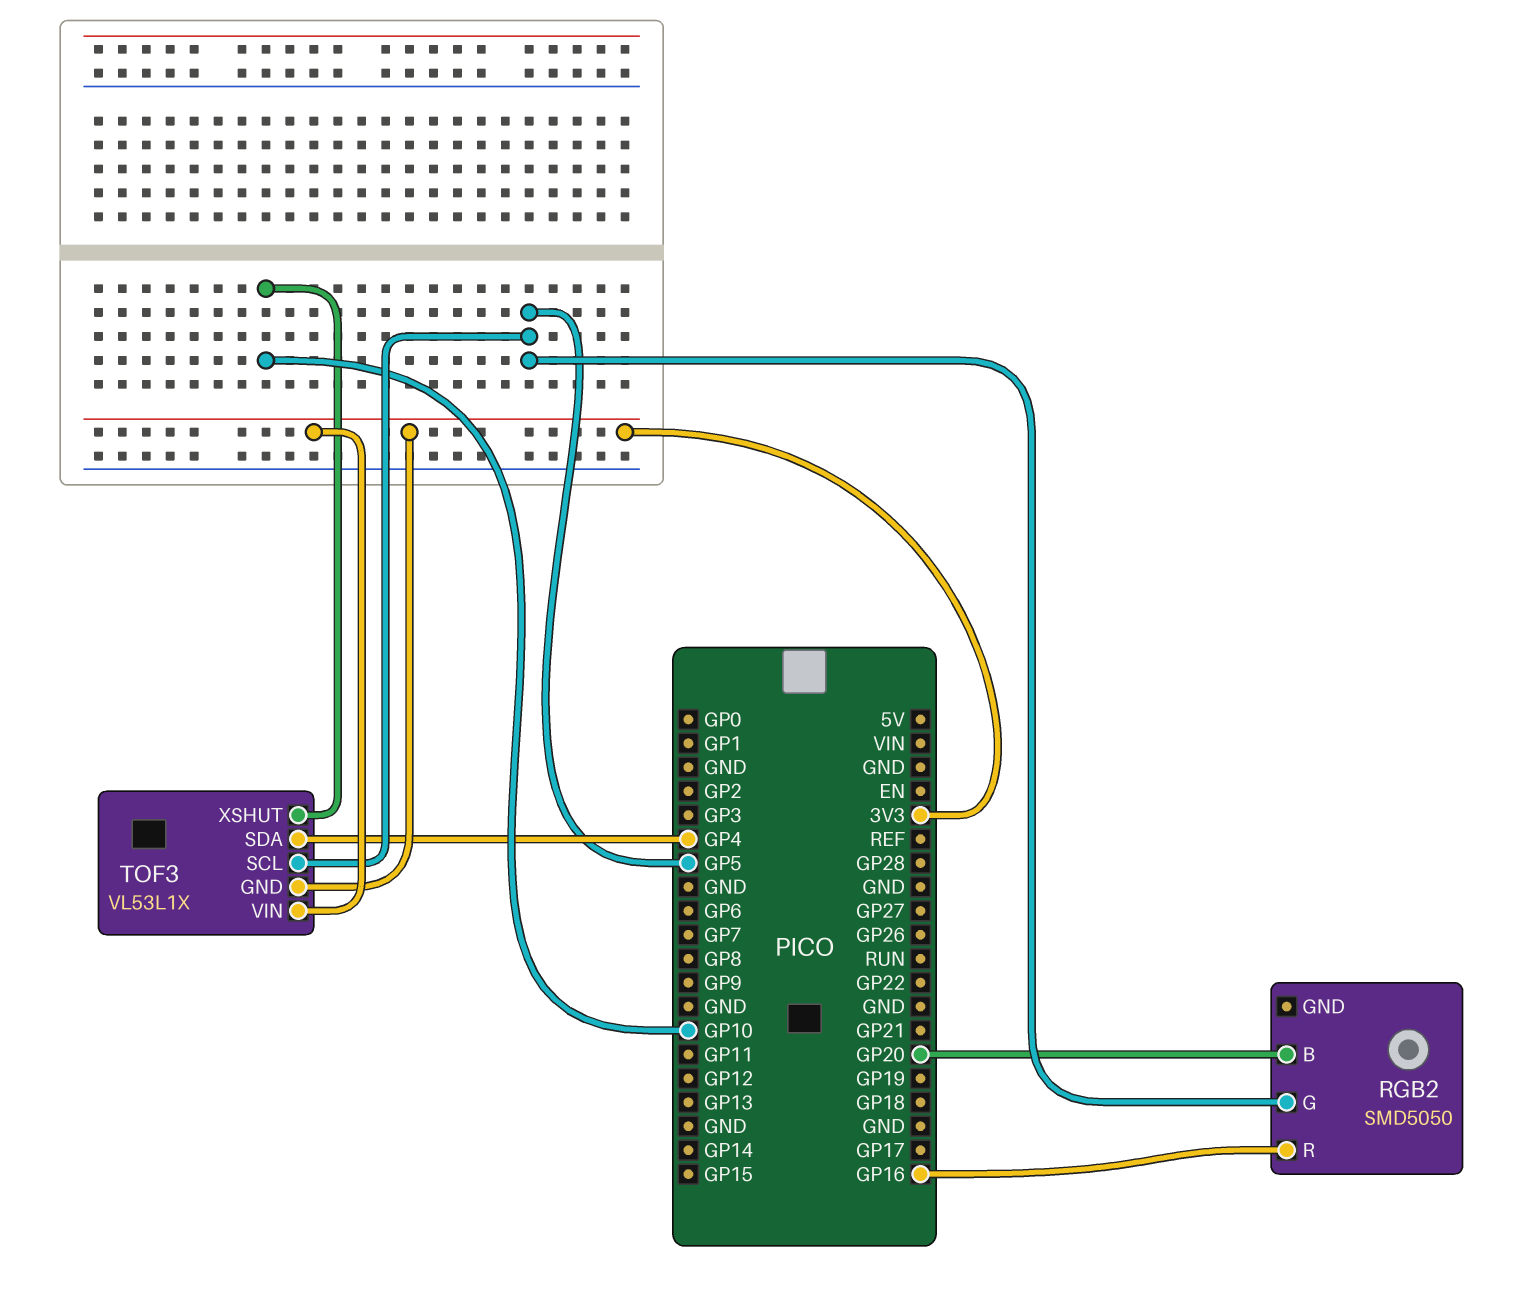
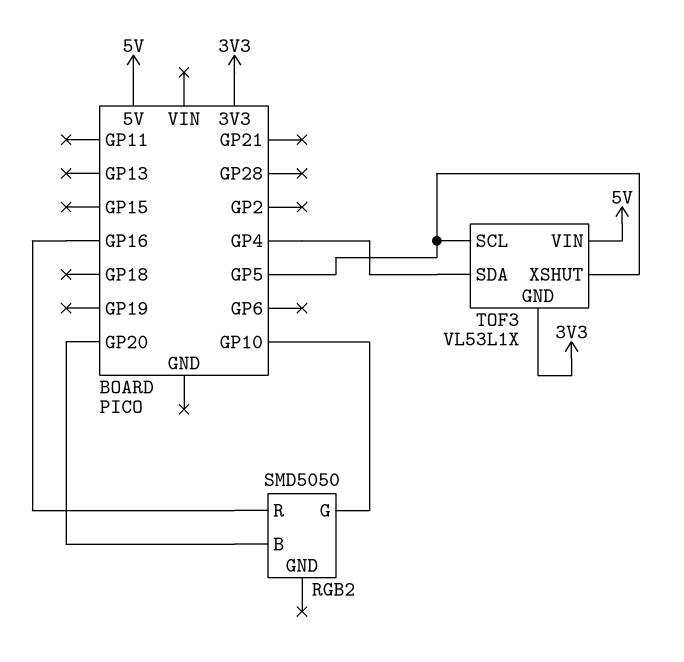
RGB2 pin G: GP5 -> GP10
TOF3 pin VIN: 3V3 -> 5V
TOF3 pin XSHUT: GP10 -> GP5

